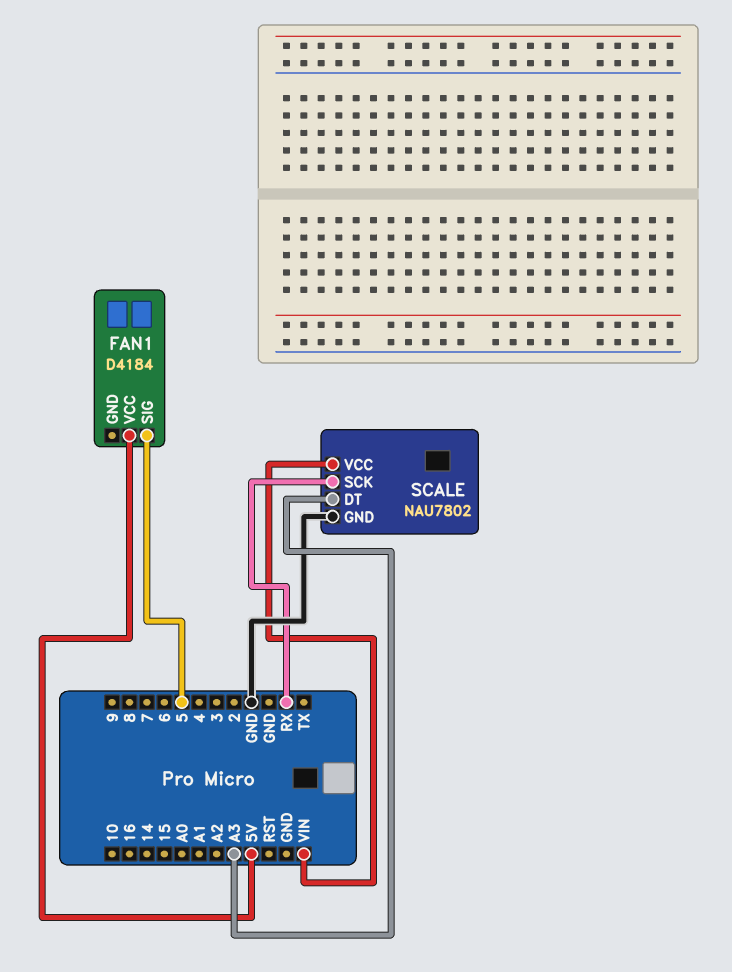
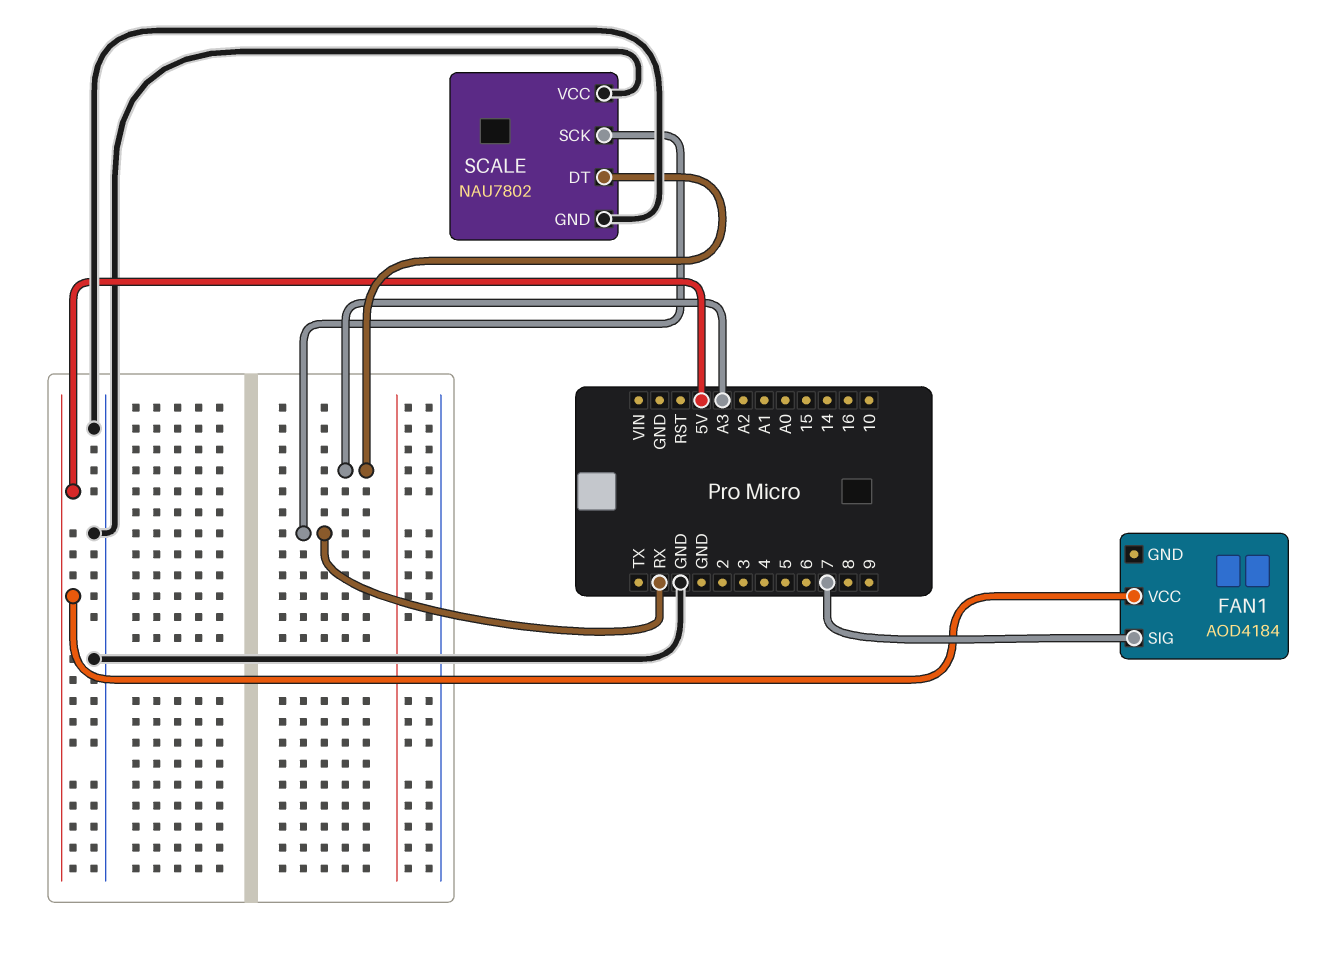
FAN1: D4184 -> AOD4184
FAN1 pin SIG: 5 -> 7
SCALE pin VCC: VIN -> GND

